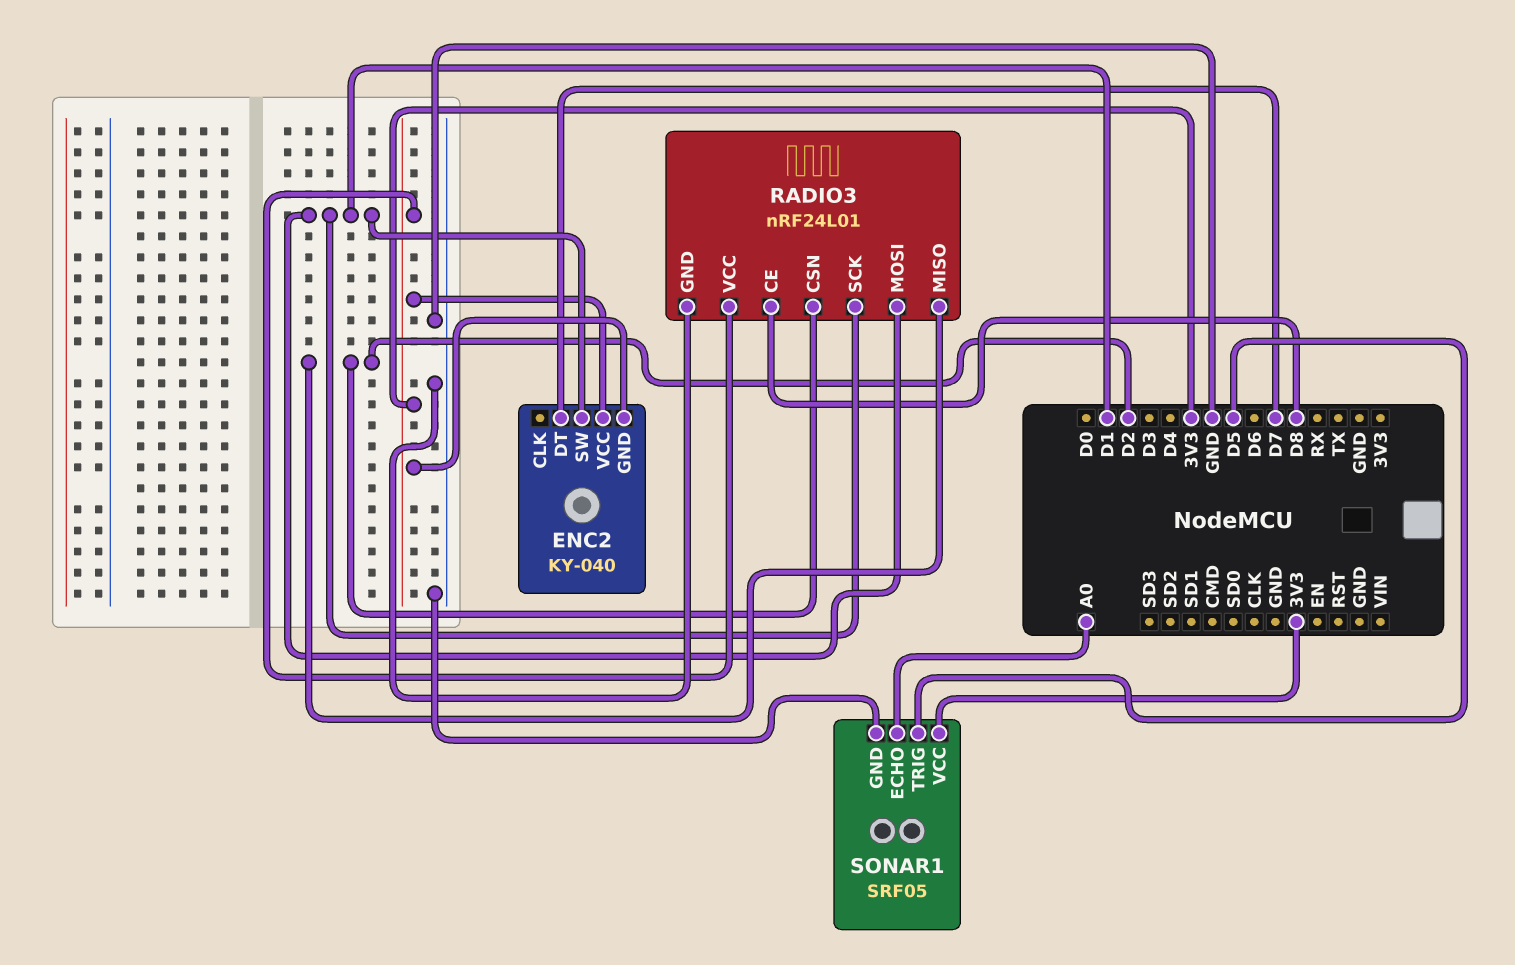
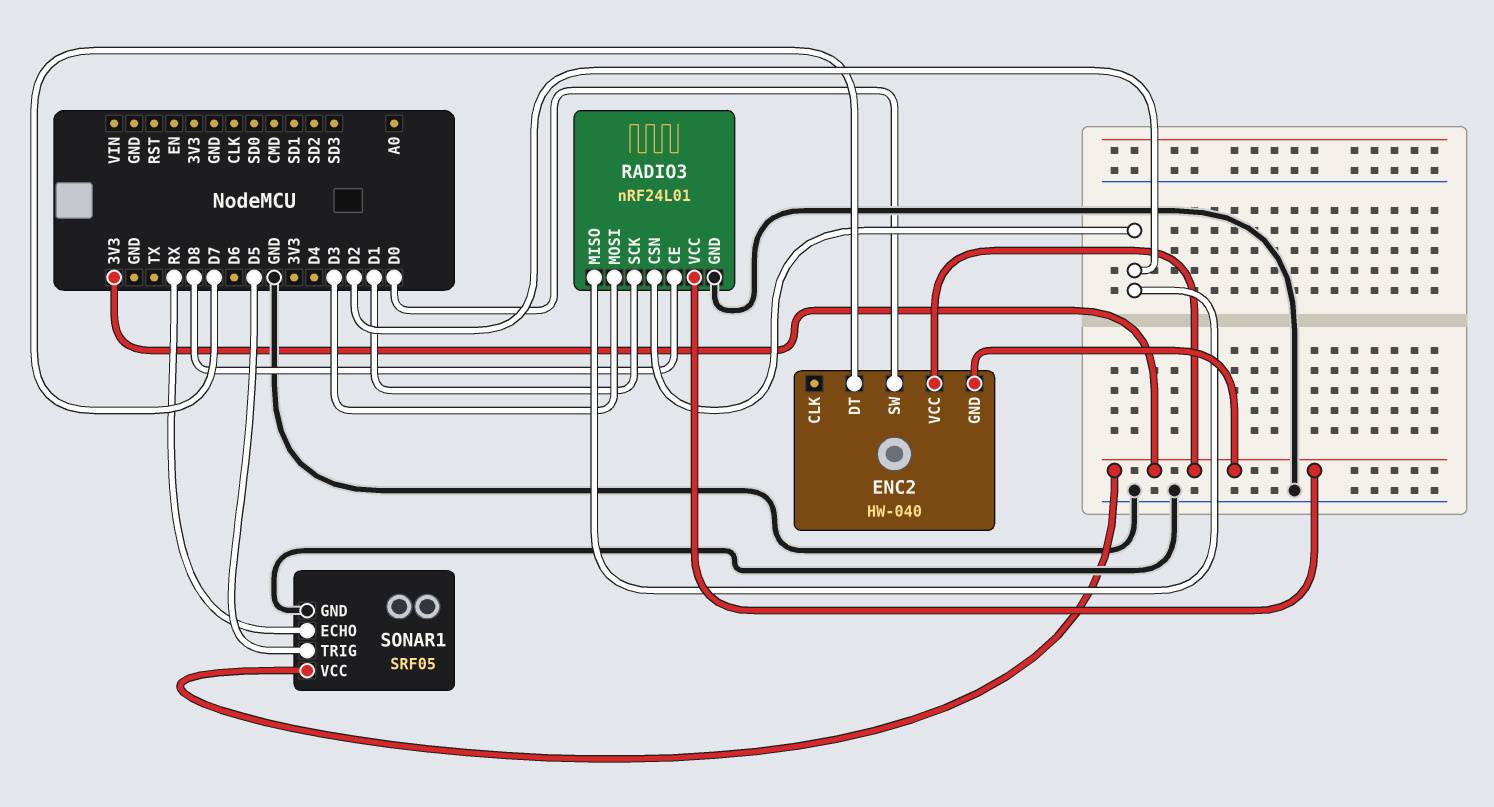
ENC2: KY-040 -> HW-040
ENC2 pin SW: D1 -> D0
RADIO3 pin MOSI: D1 -> D3
SONAR1 pin ECHO: A0 -> RX

